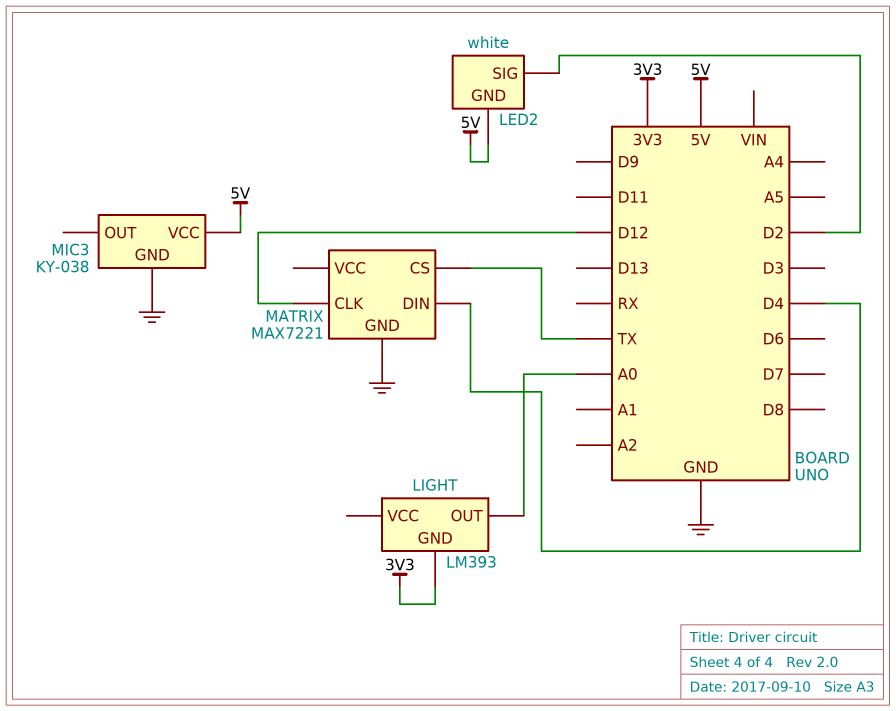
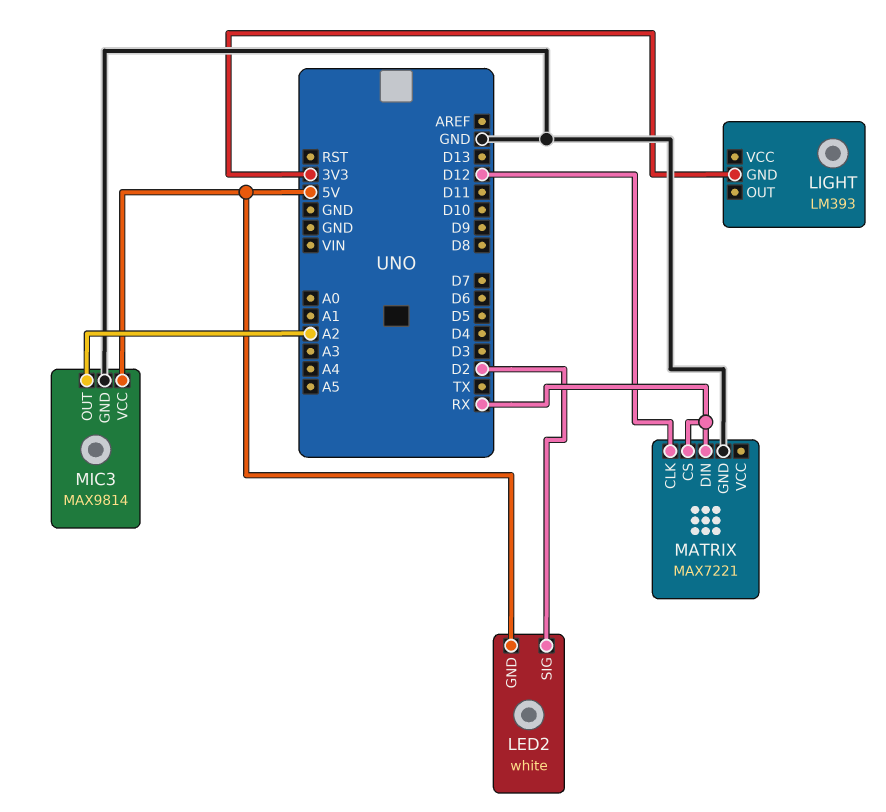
LIGHT pin OUT: A0 -> none
MATRIX pin CS: TX -> RX
MATRIX pin DIN: D4 -> RX
MIC3: KY-038 -> MAX9814
MIC3 pin OUT: none -> A2

